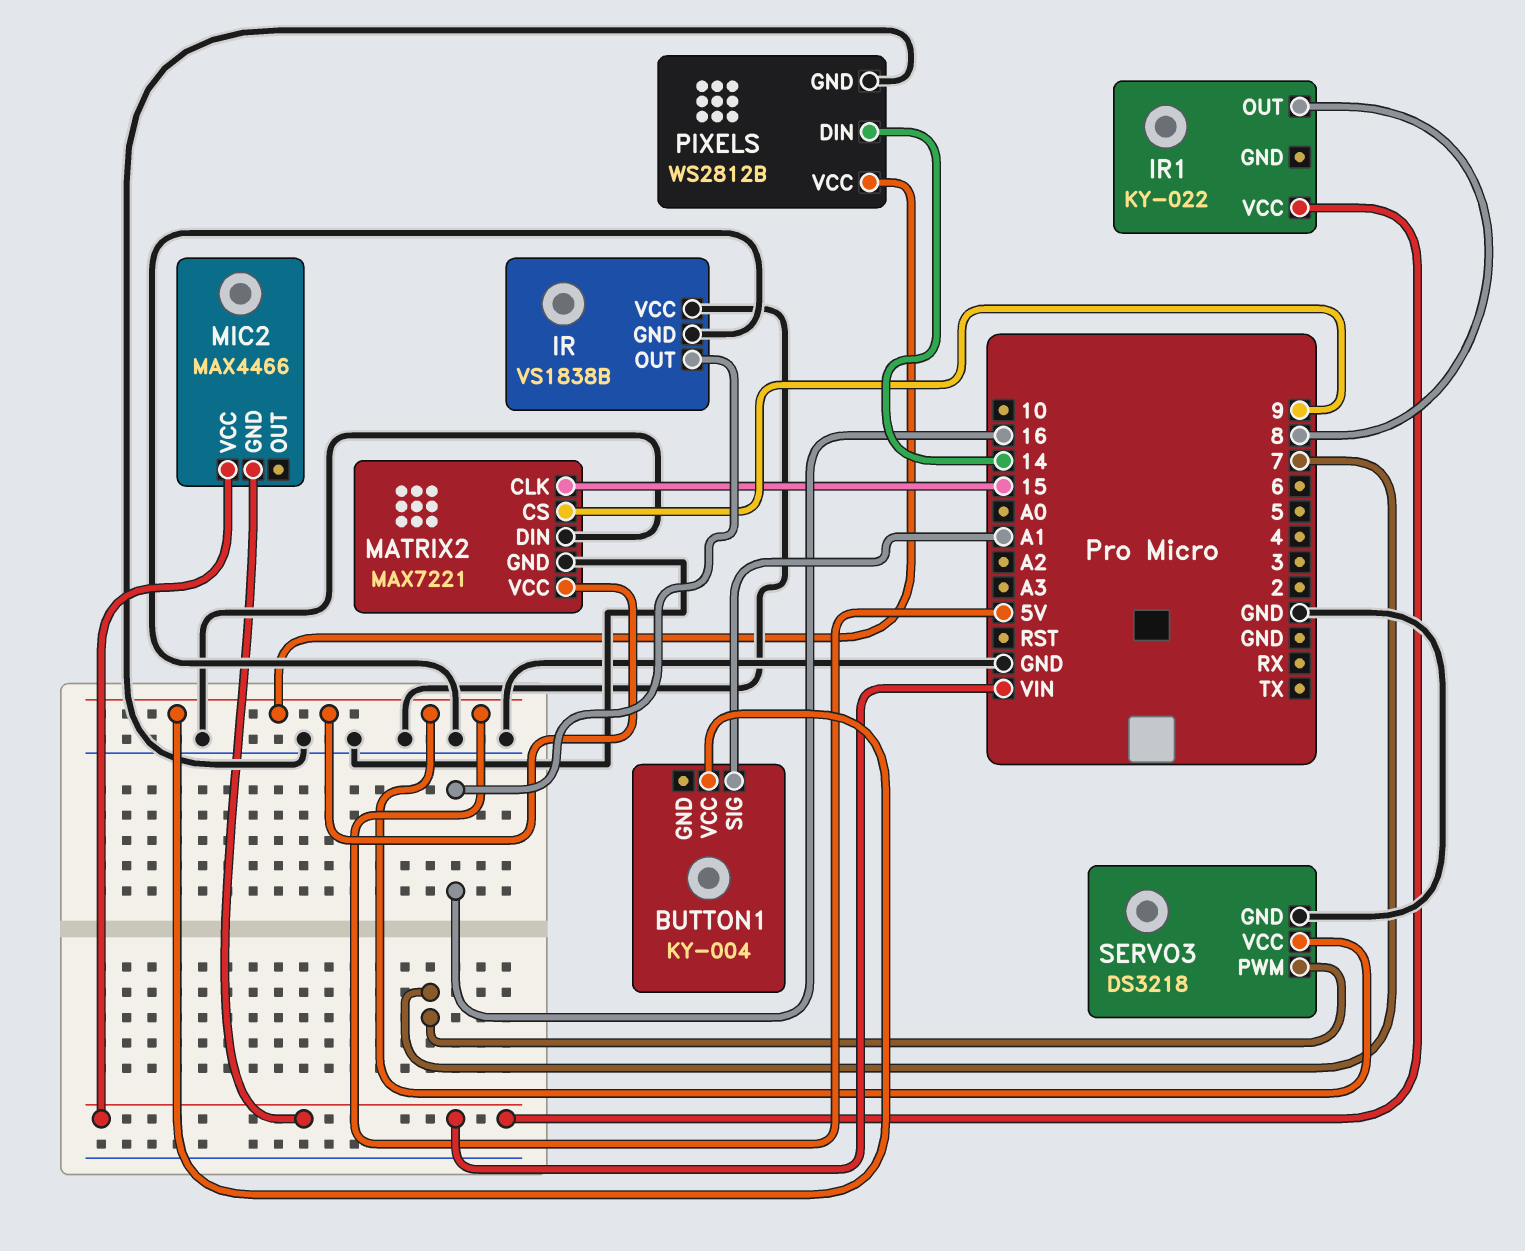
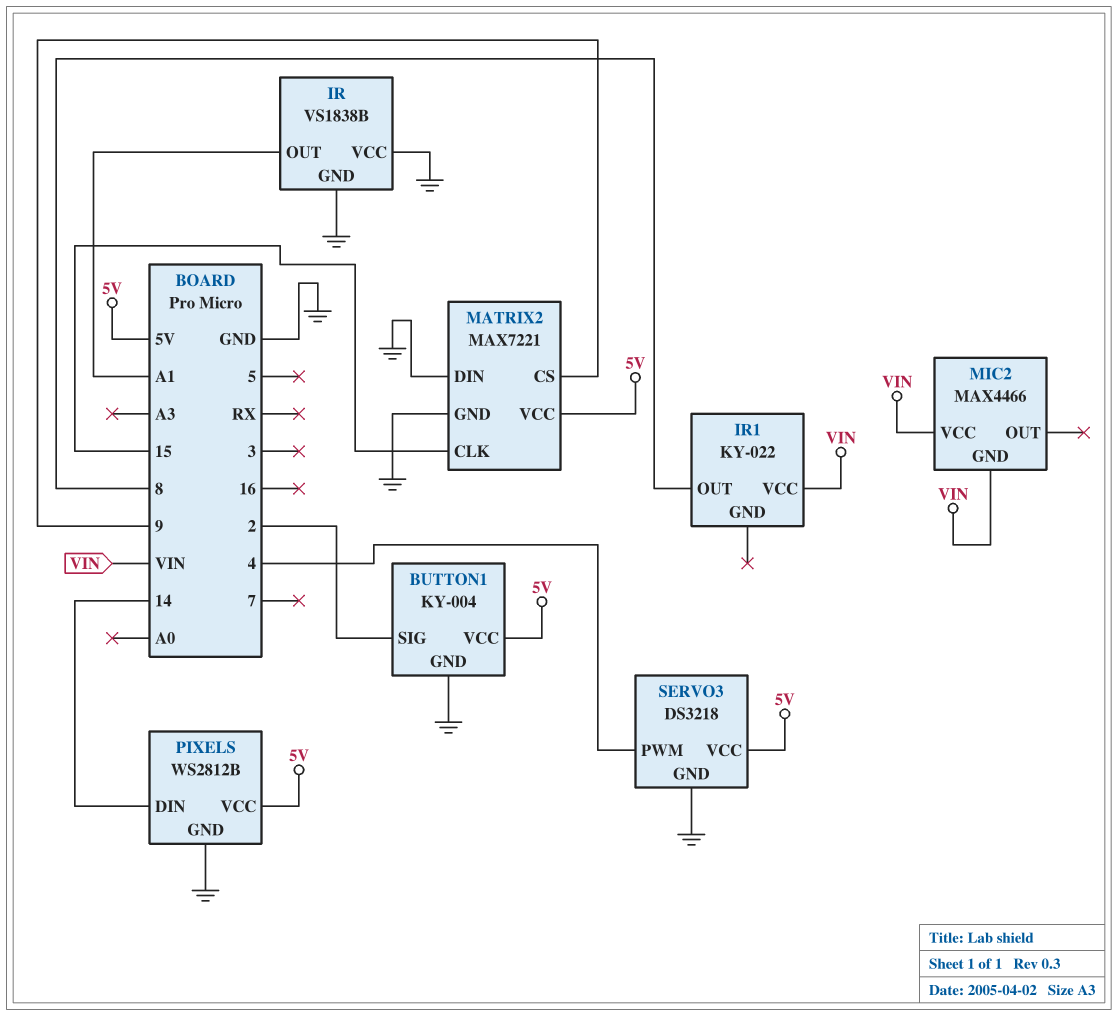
BUTTON1 pin GND: none -> GND
BUTTON1 pin SIG: A1 -> 2
IR pin OUT: 16 -> A1
SERVO3 pin PWM: 7 -> 4

